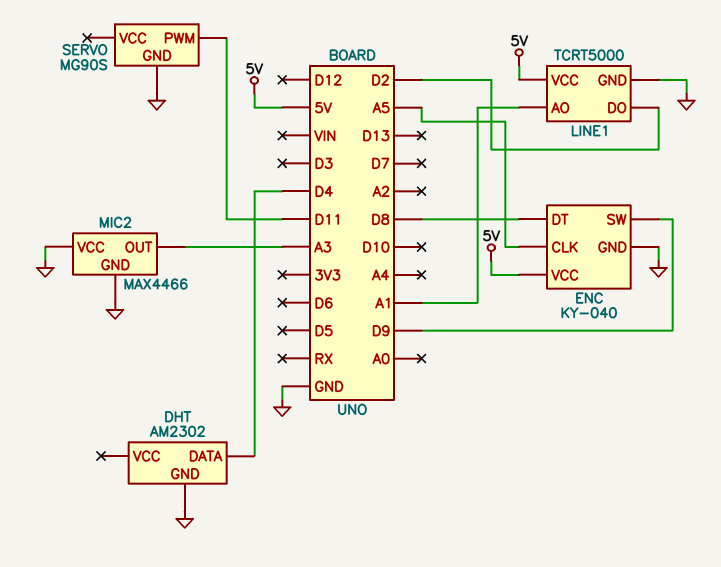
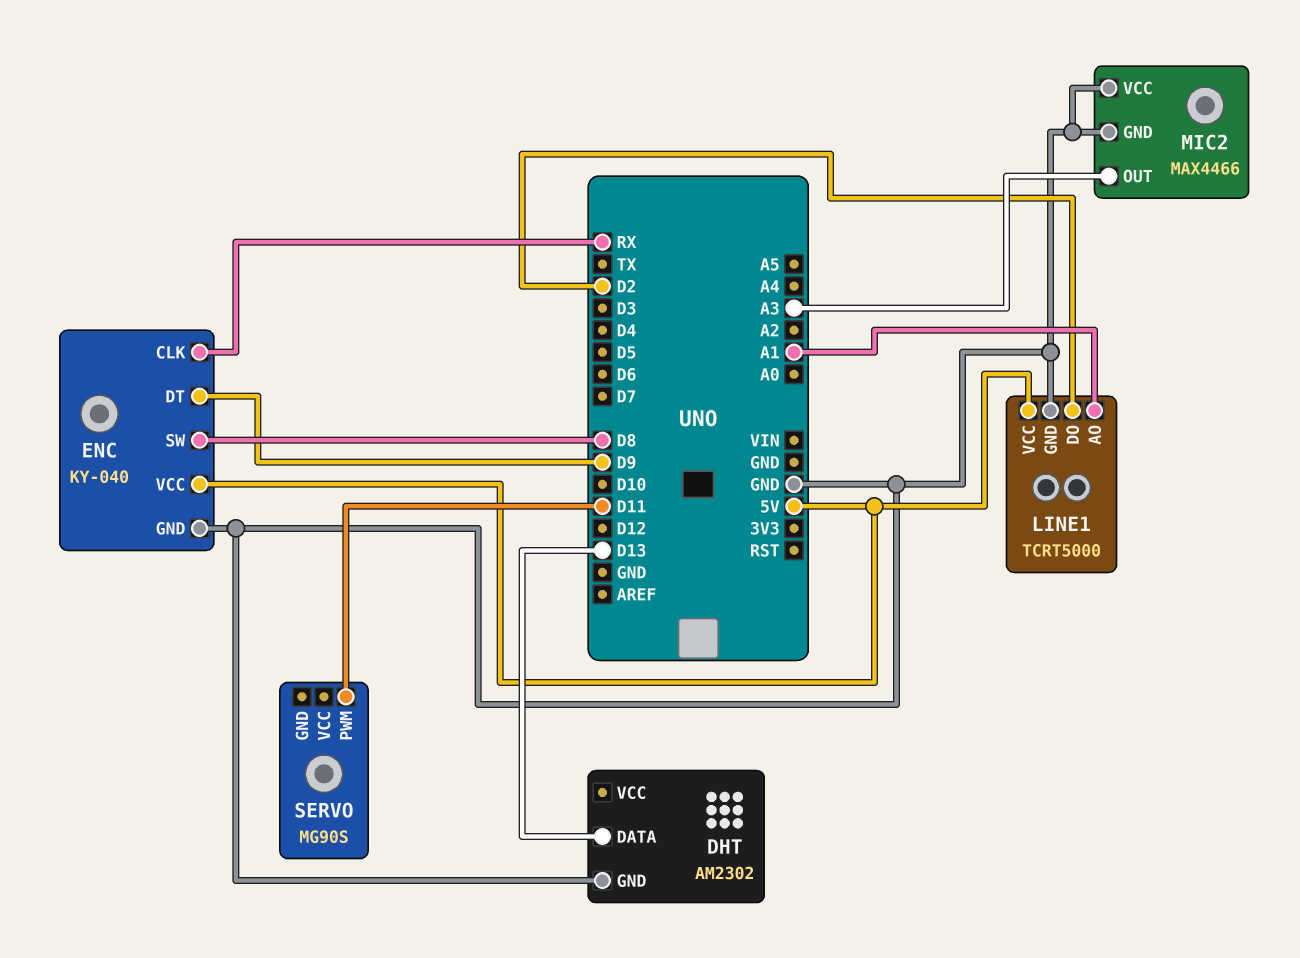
DHT pin DATA: D4 -> D13
ENC pin CLK: A5 -> RX
ENC pin DT: D8 -> D9
ENC pin SW: D9 -> D8
SERVO pin GND: GND -> none

